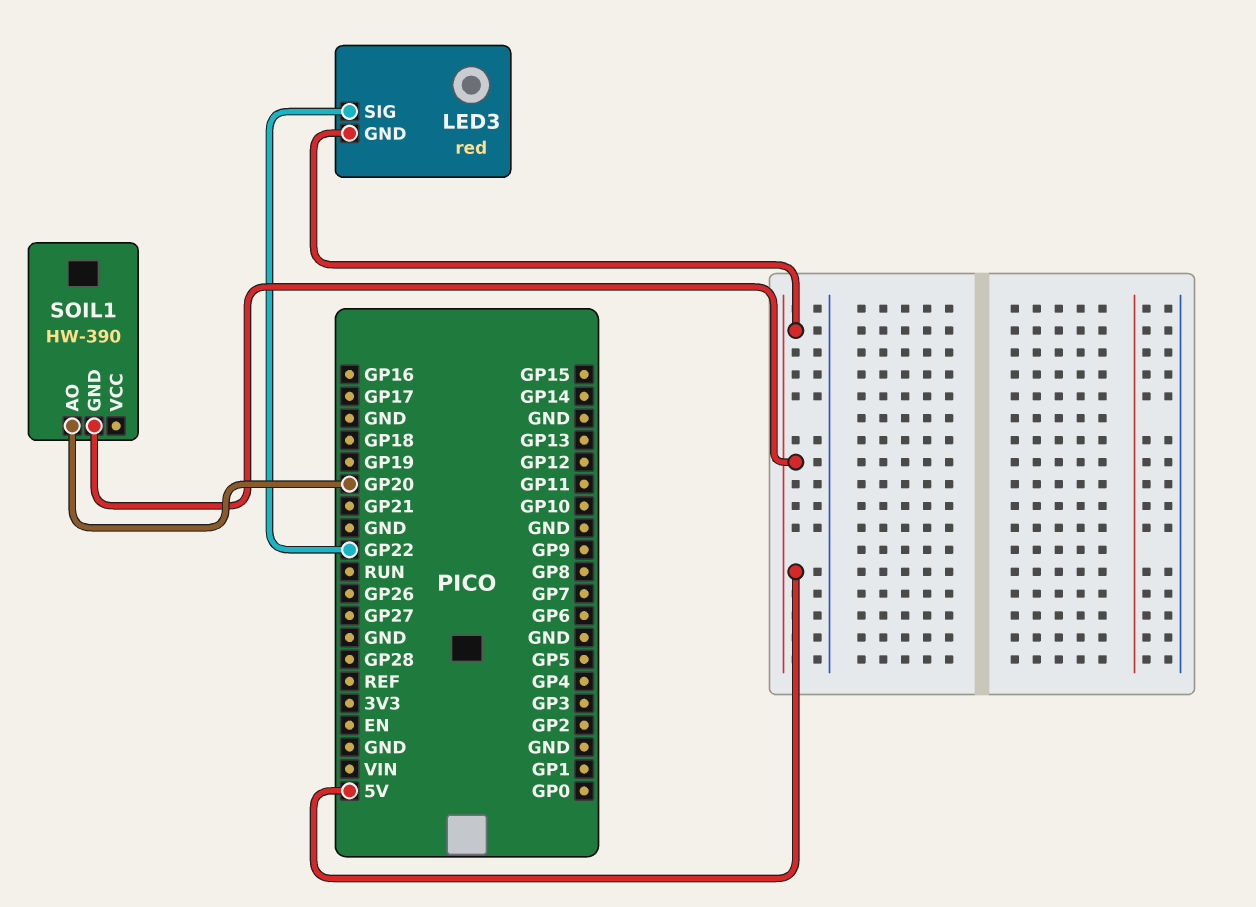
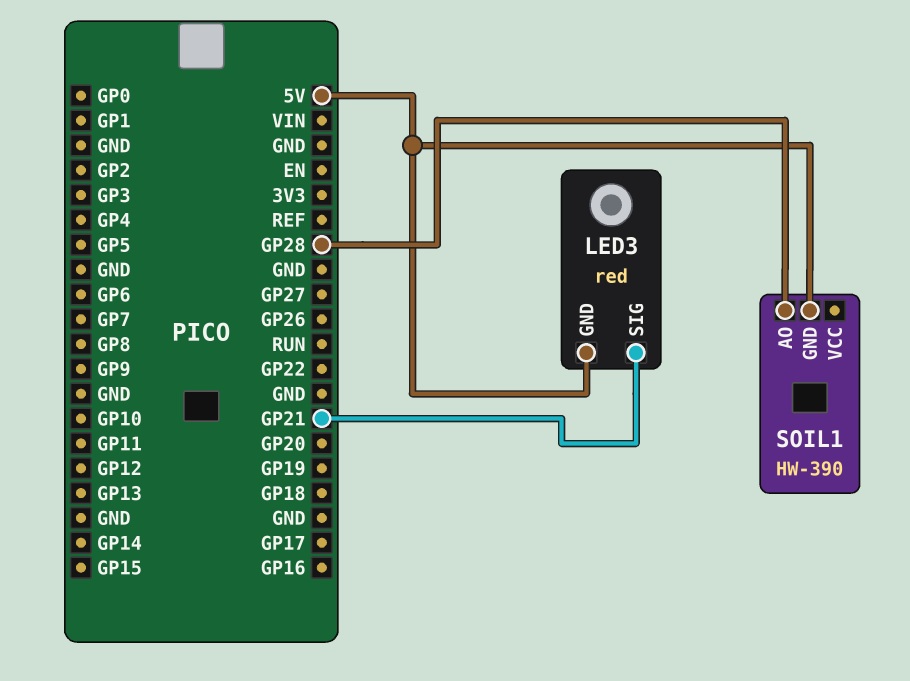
LED3 pin SIG: GP22 -> GP21
SOIL1 pin AO: GP20 -> GP28

